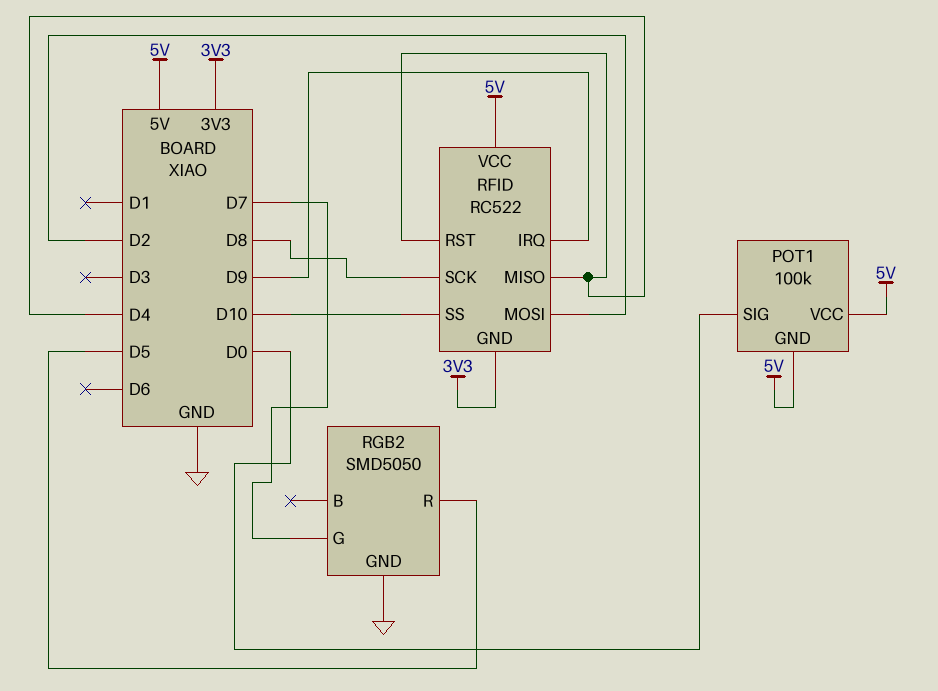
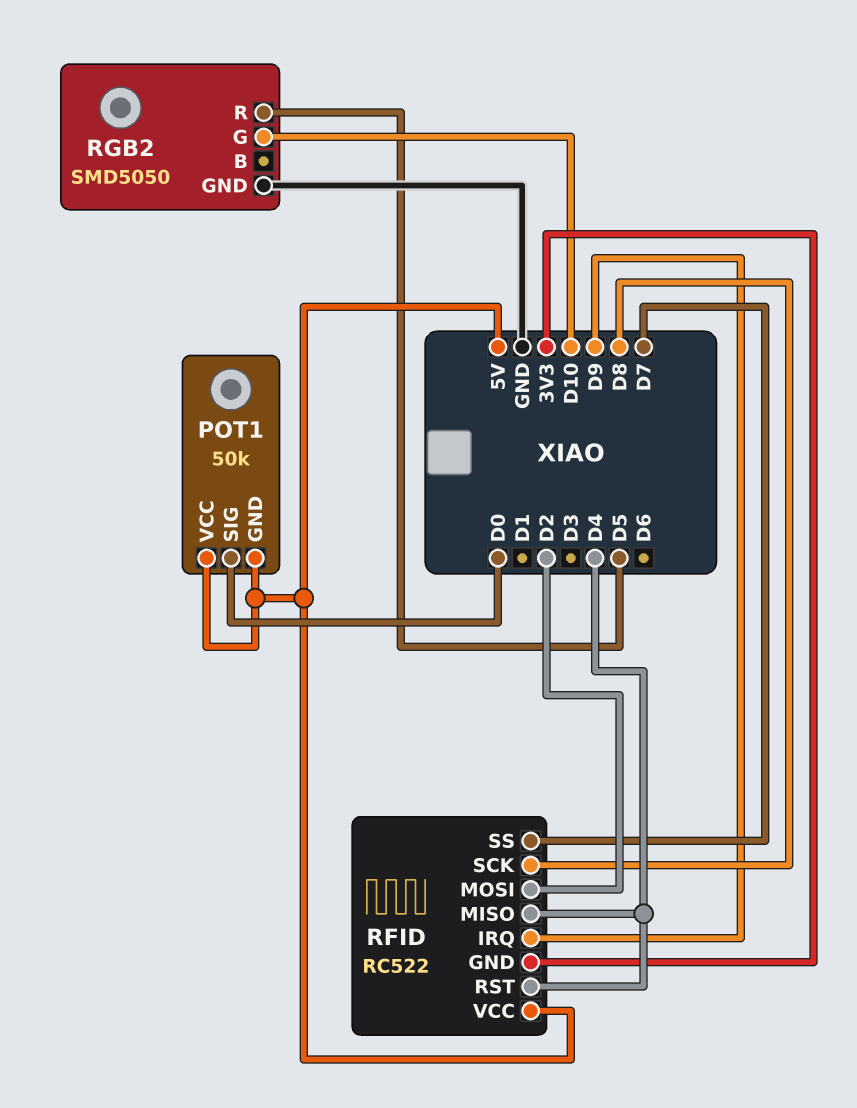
POT1: 100k -> 50k
RFID pin SS: D10 -> D7
RGB2 pin G: D7 -> D10

